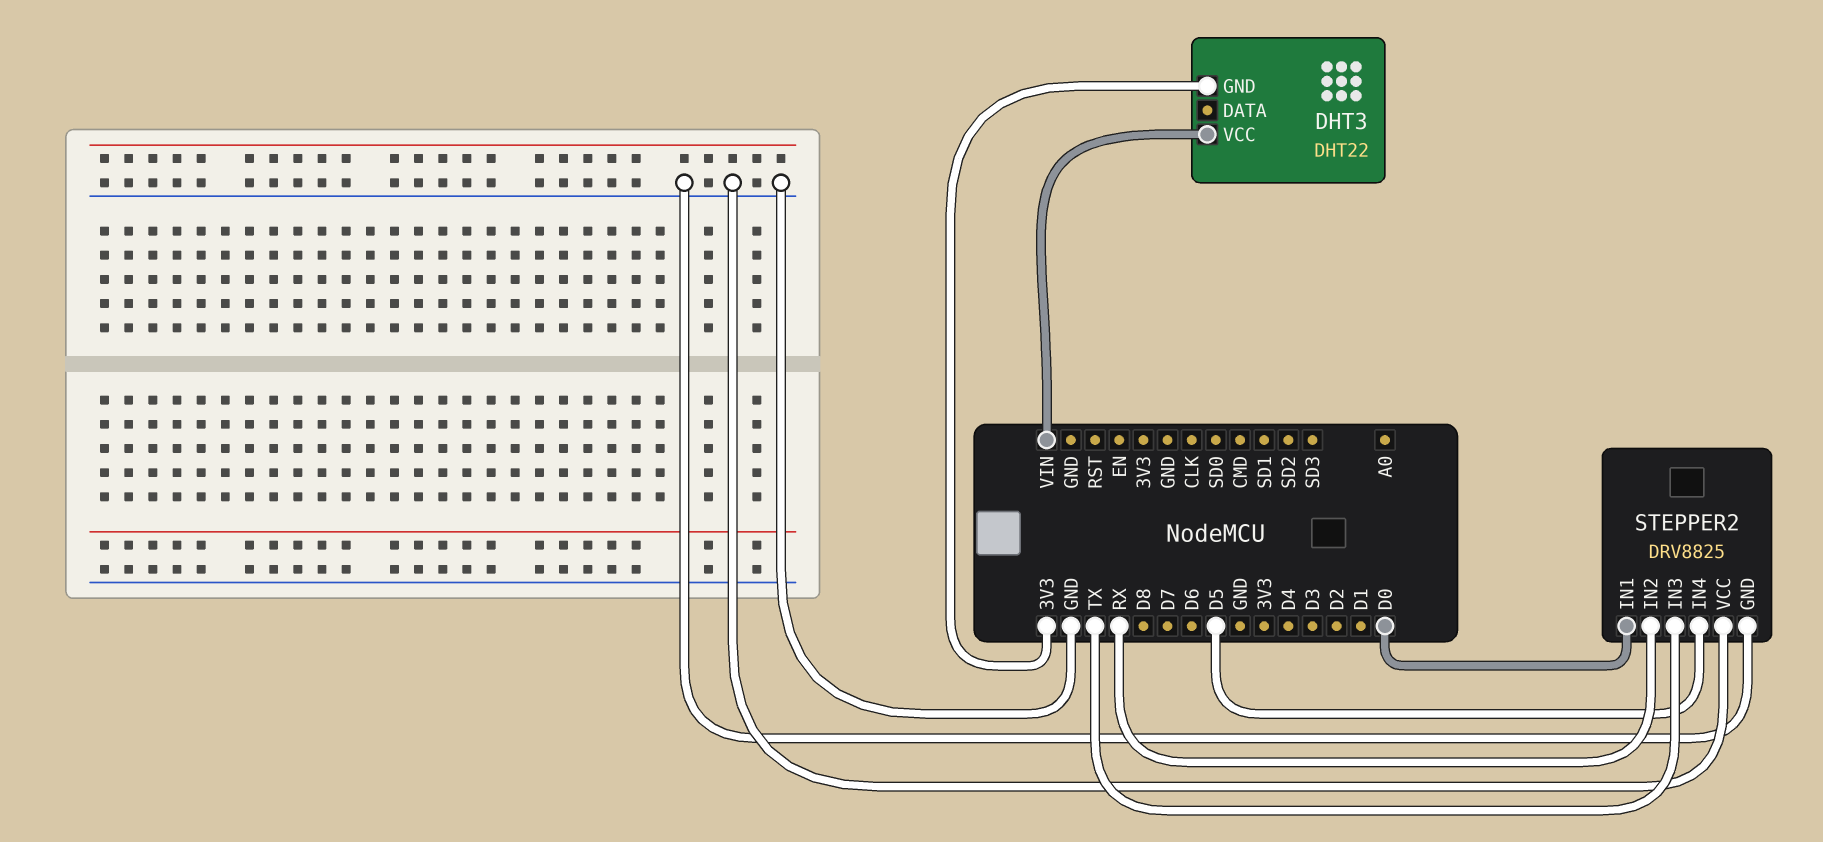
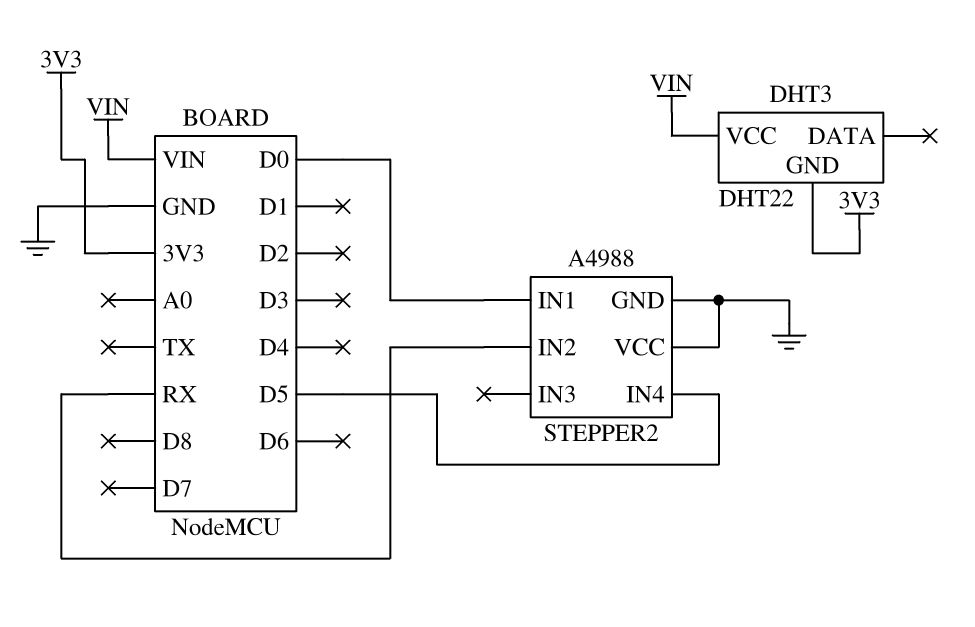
STEPPER2: DRV8825 -> A4988
STEPPER2 pin IN3: TX -> none

